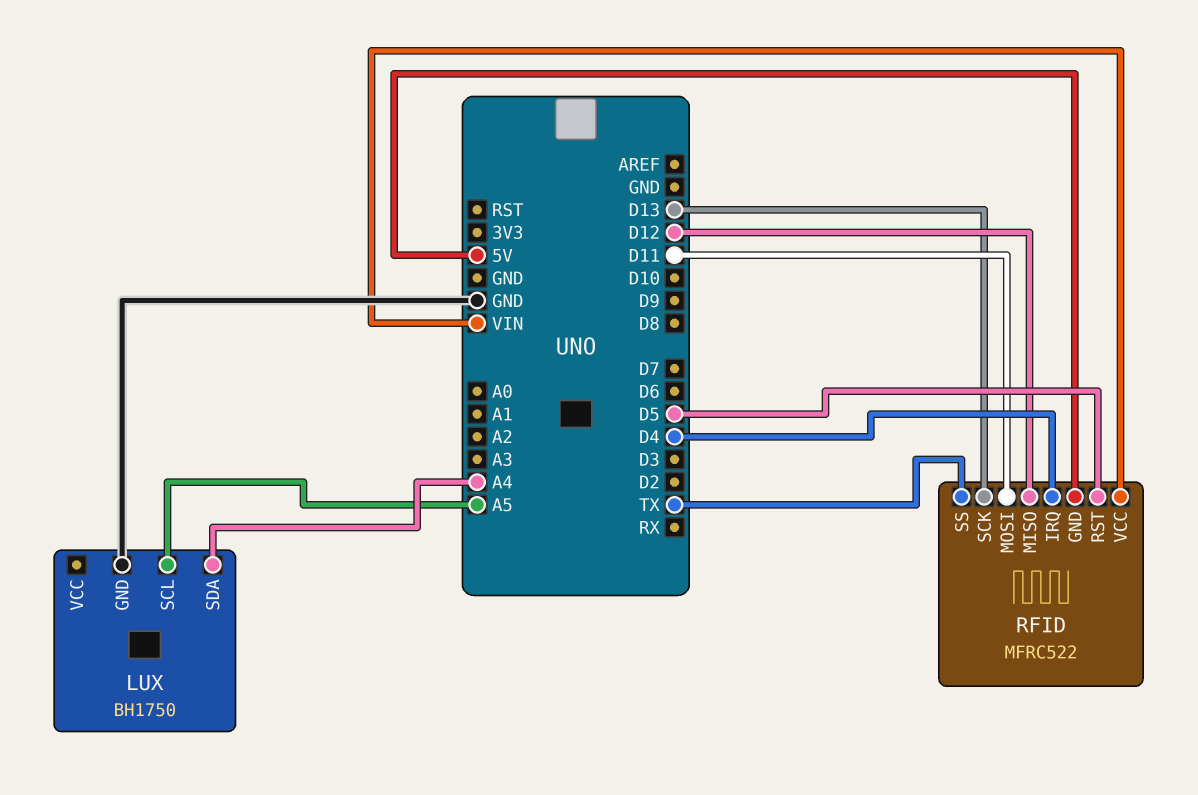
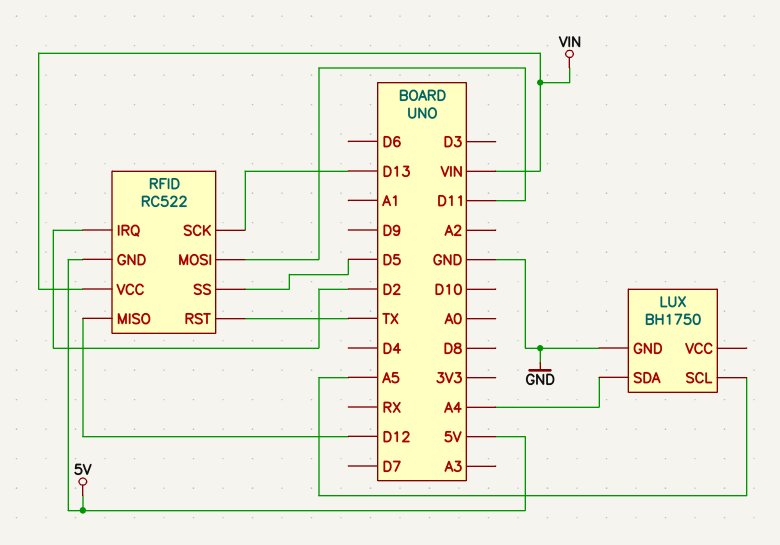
RFID: MFRC522 -> RC522
RFID pin IRQ: D4 -> D2
RFID pin RST: D5 -> TX
RFID pin SS: TX -> D5

